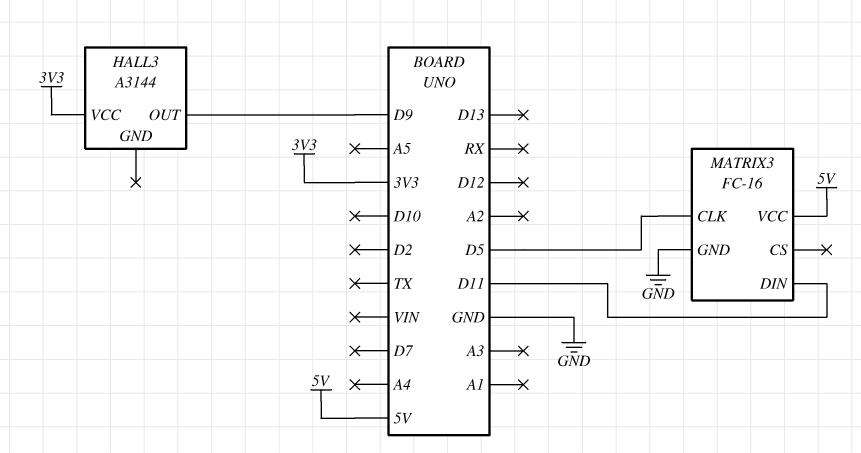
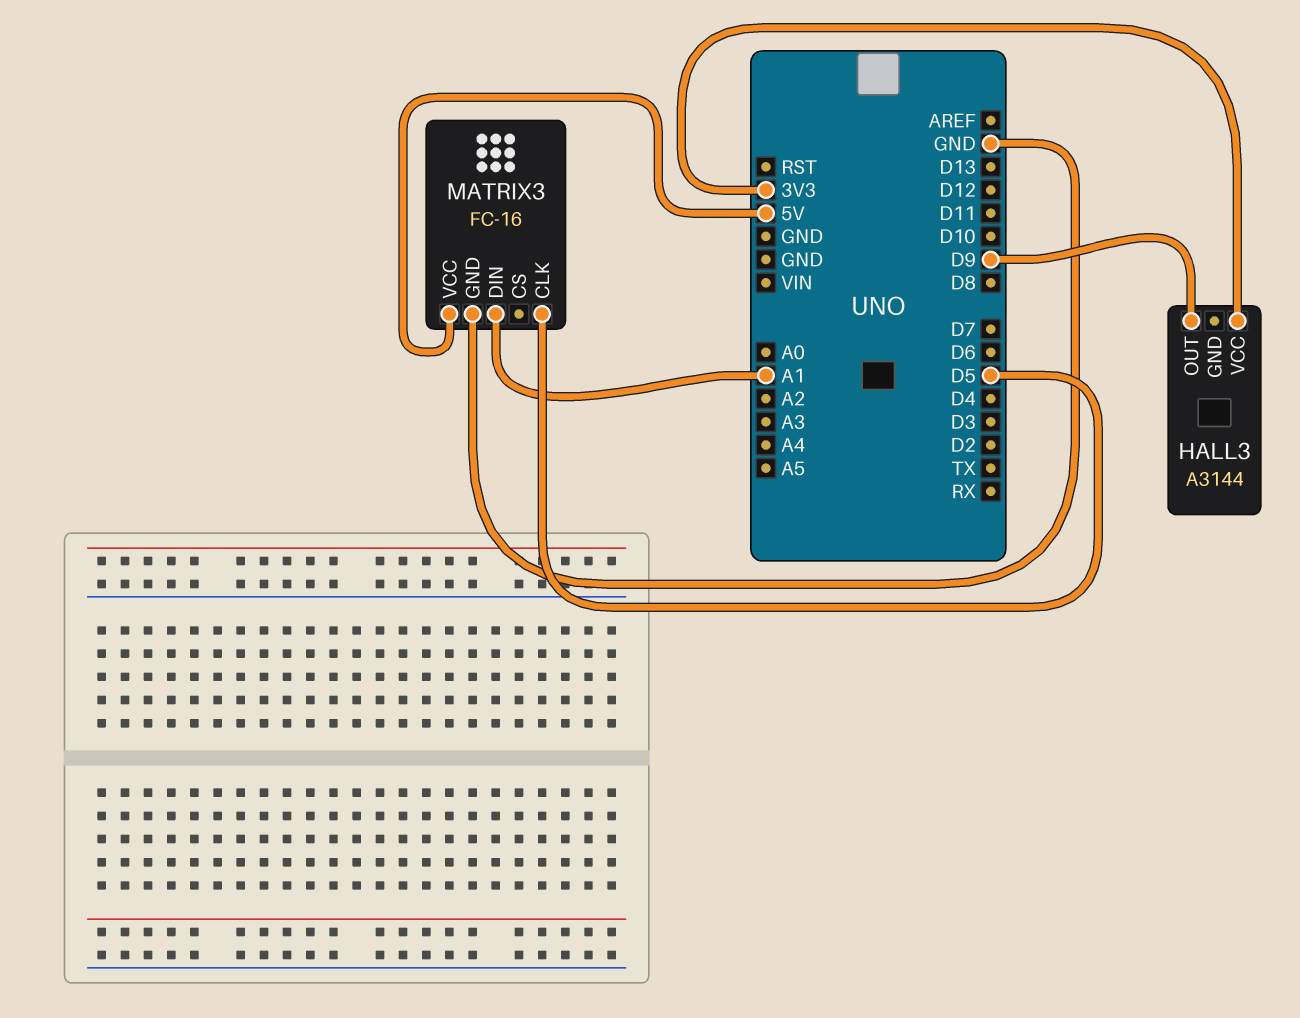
MATRIX3 pin DIN: D11 -> A1

